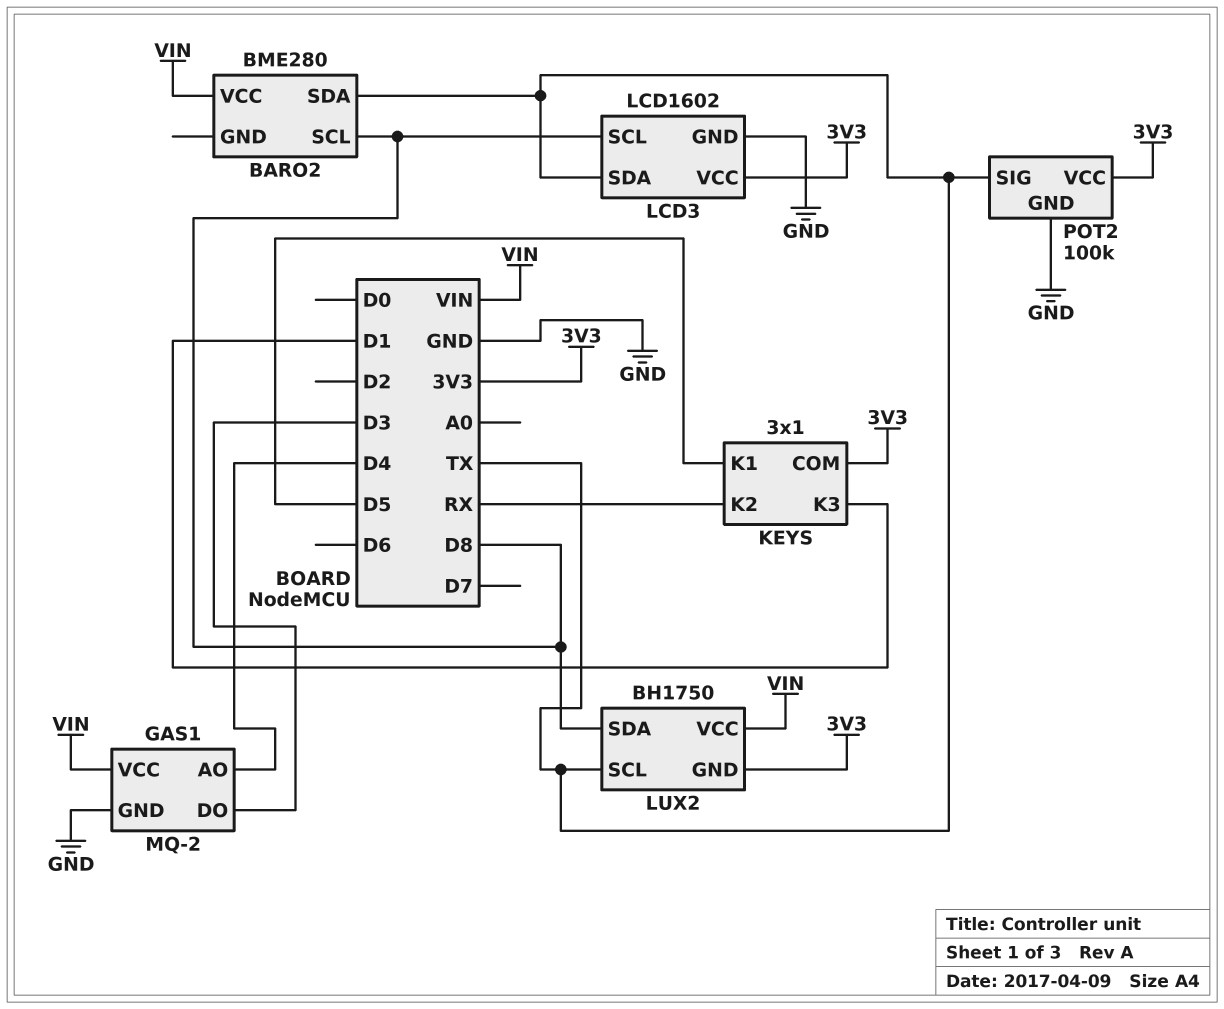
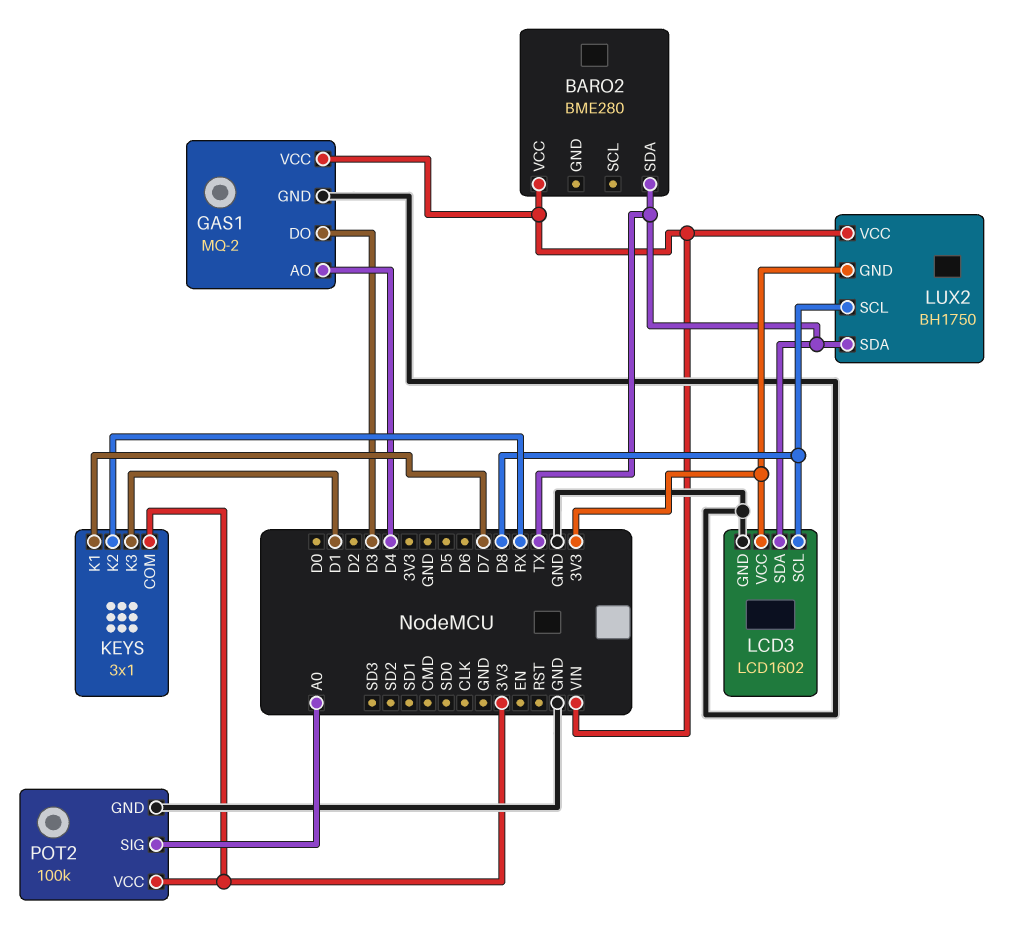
BARO2 pin SCL: D8 -> none
KEYS pin K1: D5 -> D7
LUX2 pin SCL: TX -> D8
LUX2 pin SDA: D8 -> TX
POT2 pin SIG: TX -> A0

